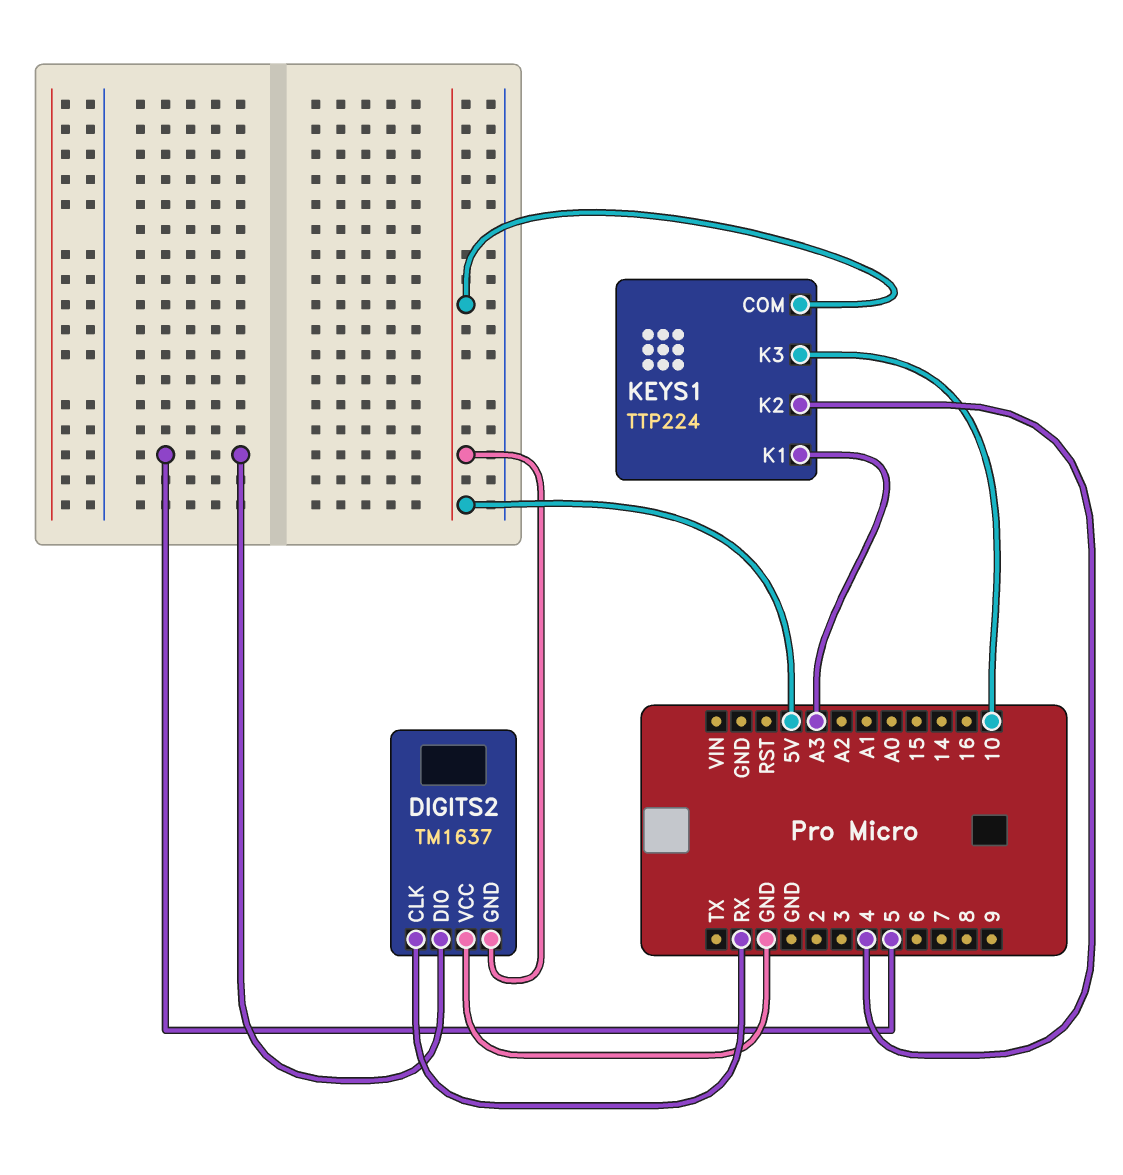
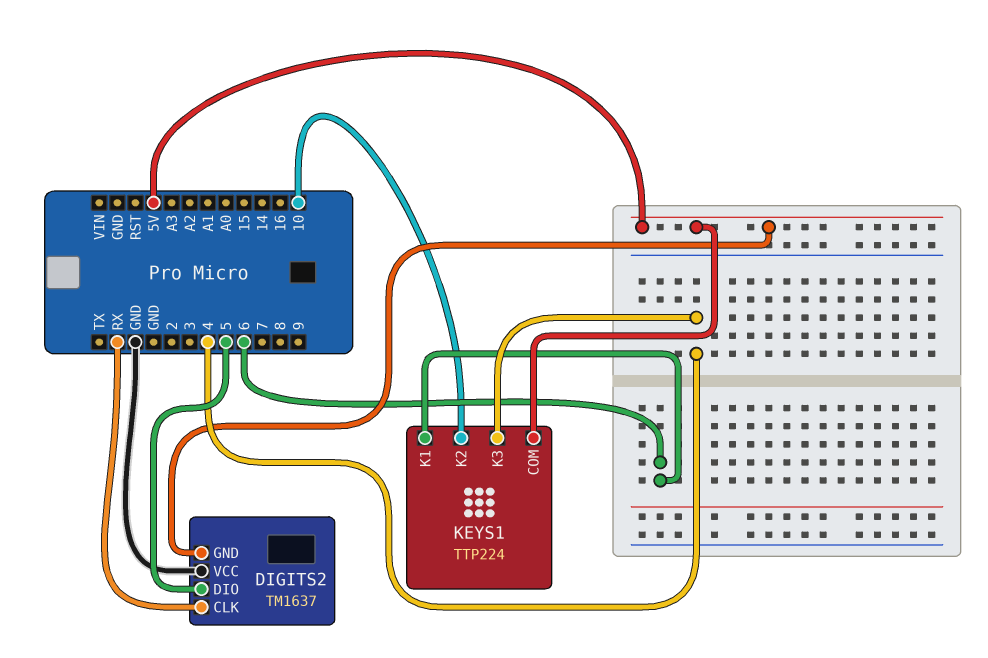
KEYS1 pin K1: A3 -> 6
KEYS1 pin K2: 4 -> 10
KEYS1 pin K3: 10 -> 4

